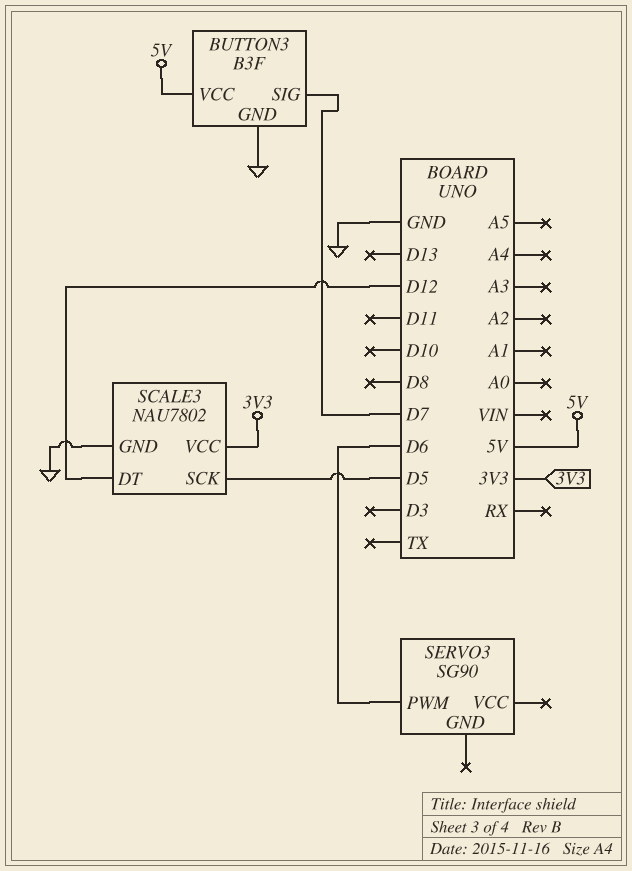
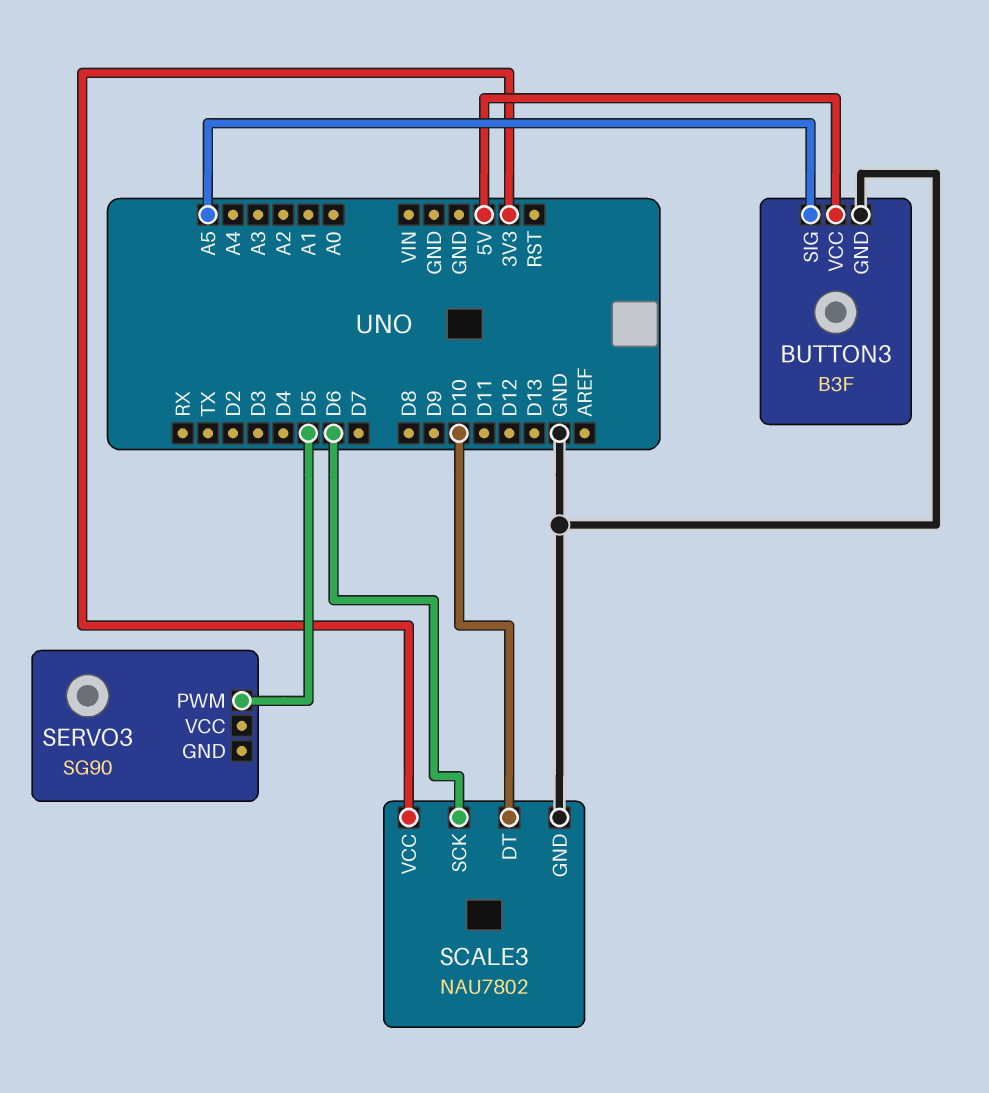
BUTTON3 pin SIG: D7 -> A5
SCALE3 pin DT: D12 -> D10
SCALE3 pin SCK: D5 -> D6
SERVO3 pin PWM: D6 -> D5

